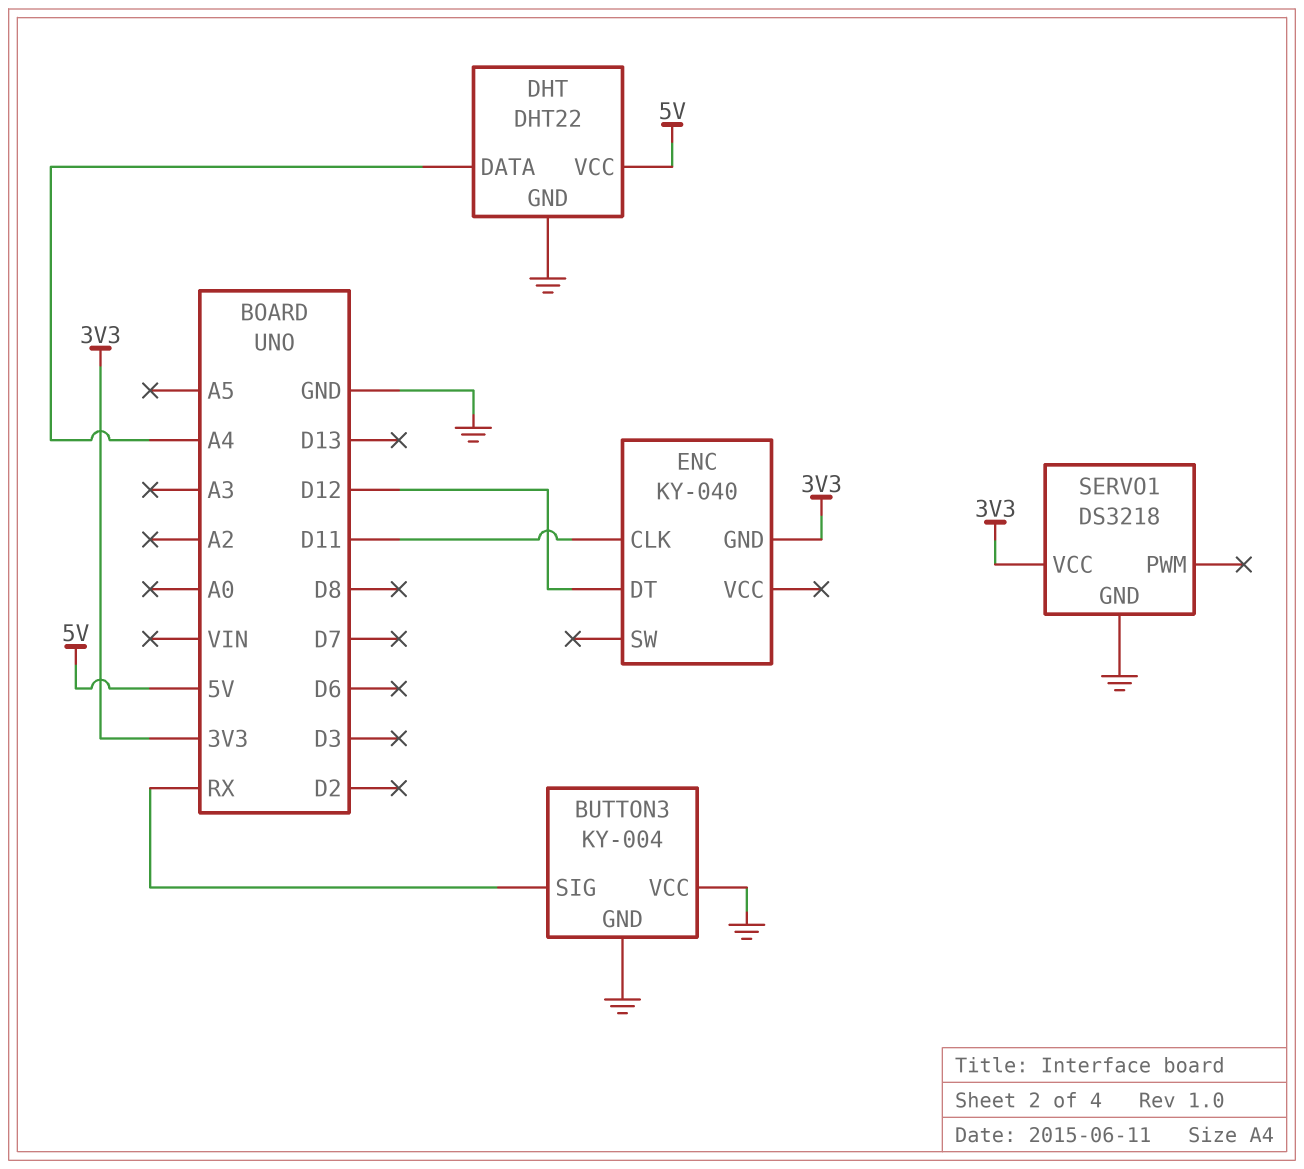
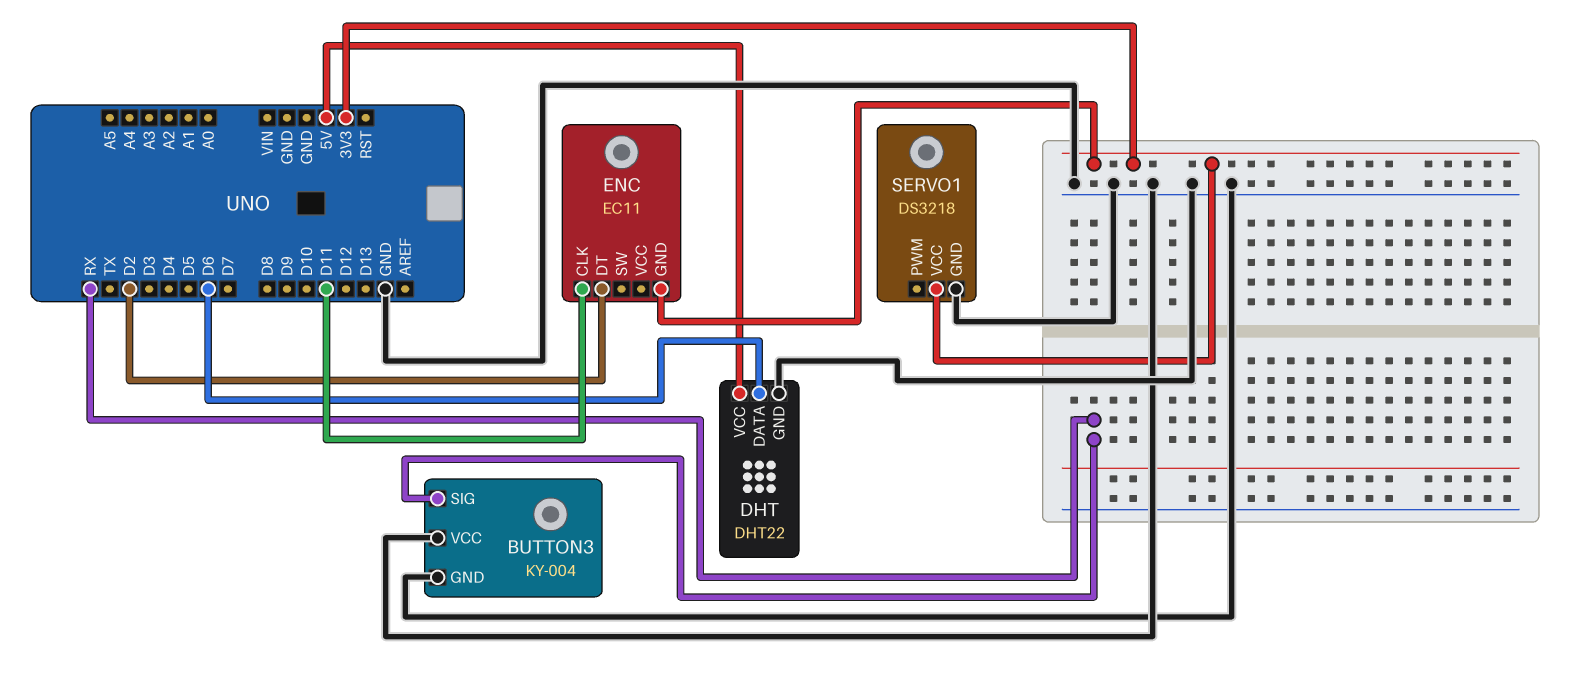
DHT pin DATA: A4 -> D6
ENC: KY-040 -> EC11
ENC pin DT: D12 -> D2

